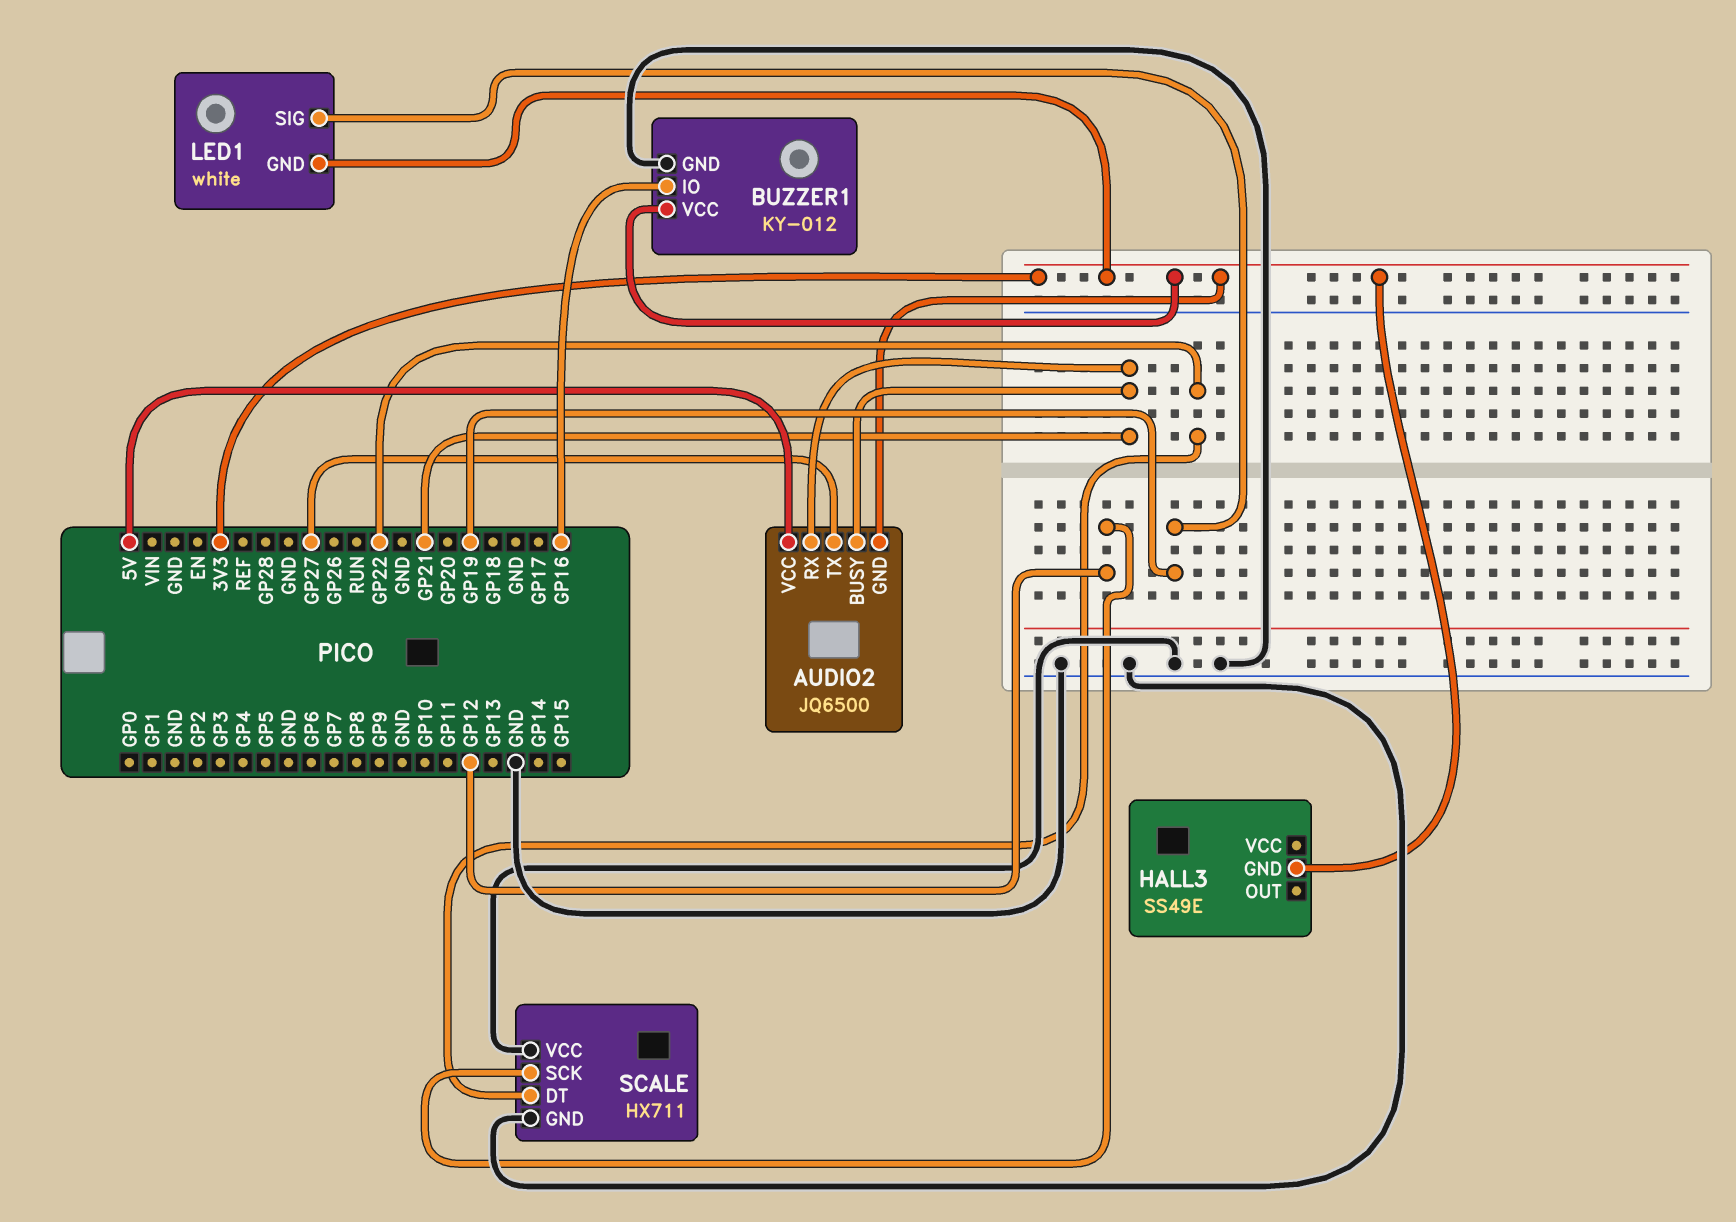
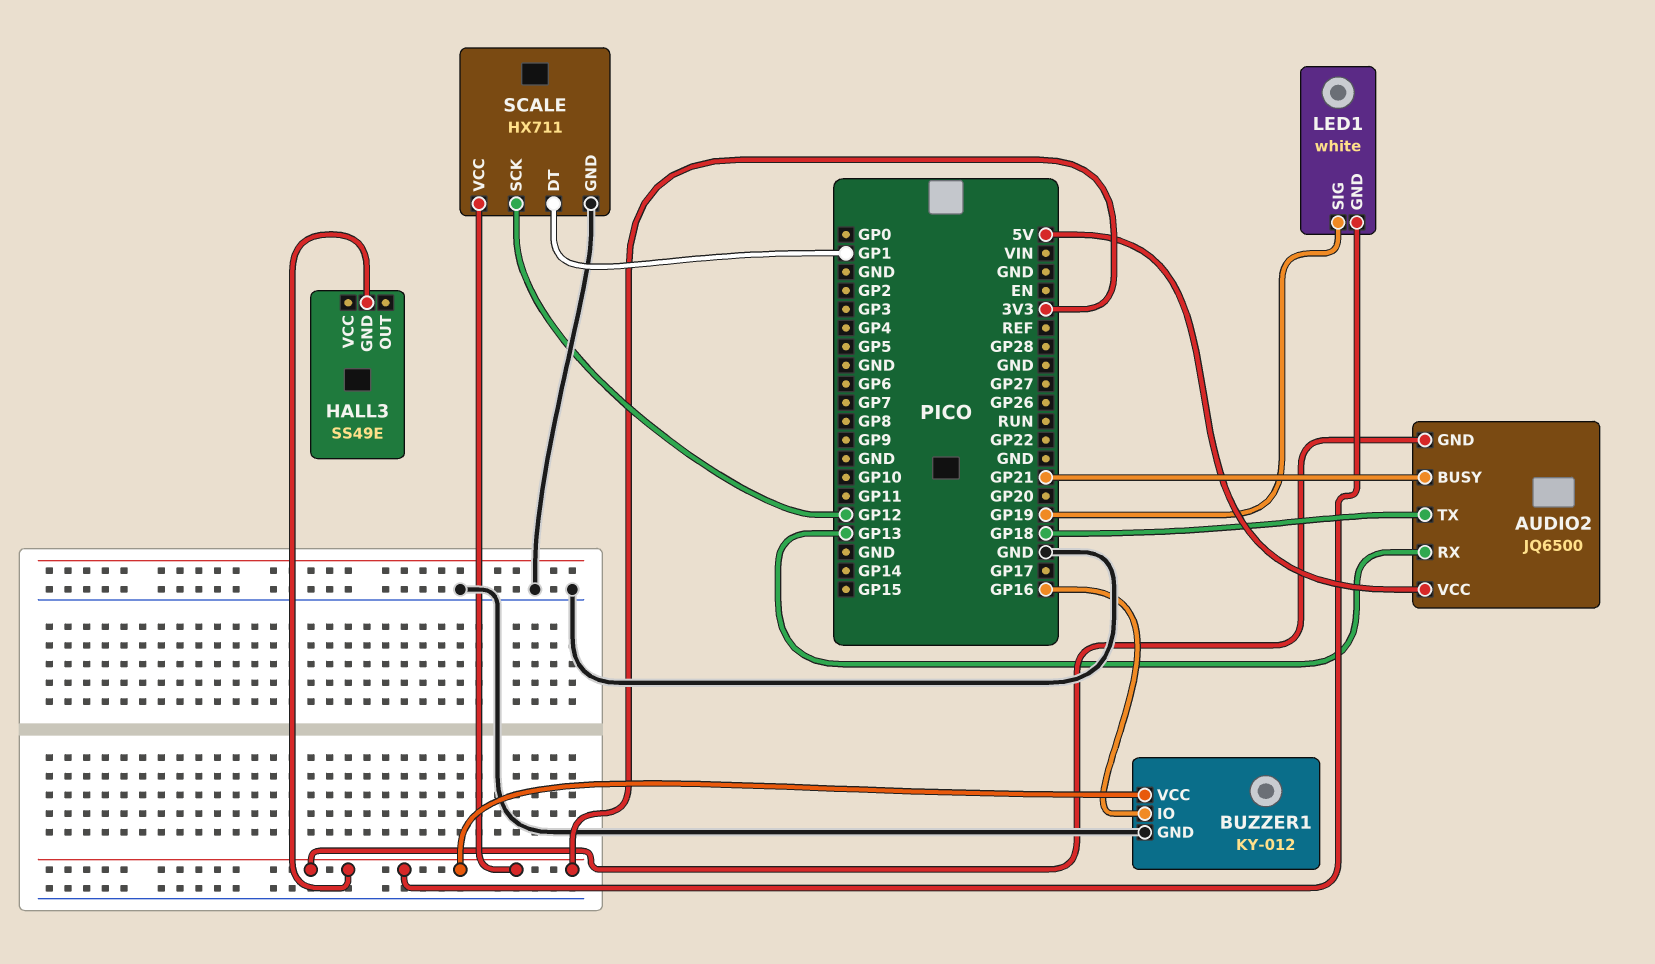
AUDIO2 pin RX: GP21 -> GP13
AUDIO2 pin TX: GP27 -> GP18
SCALE pin DT: GP22 -> GP1
SCALE pin VCC: GND -> 3V3

